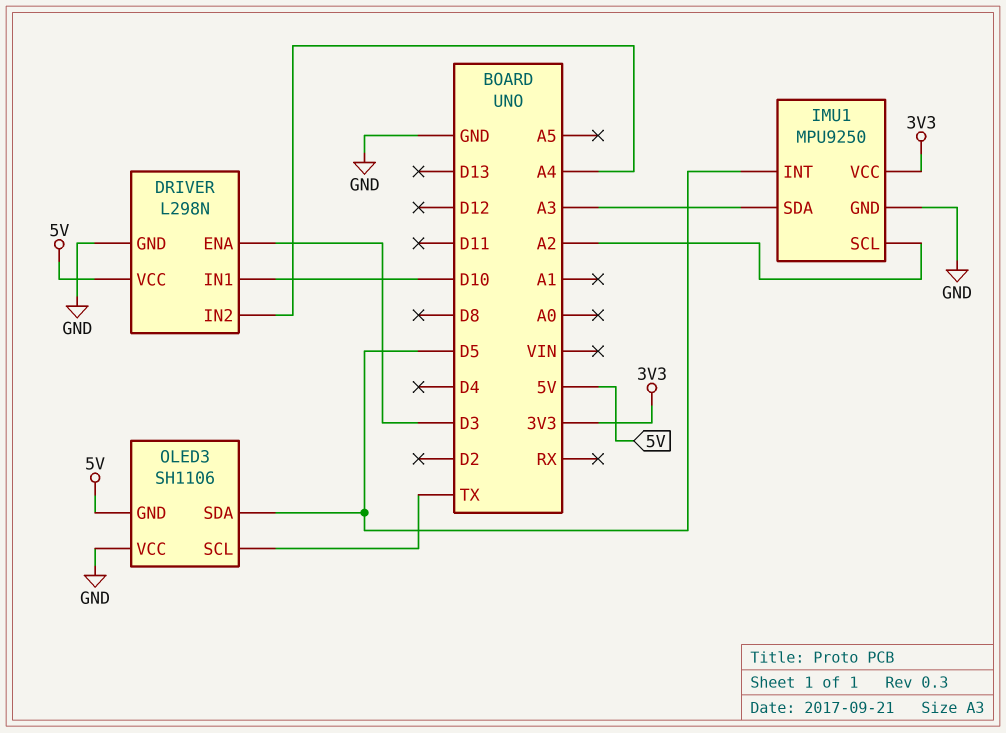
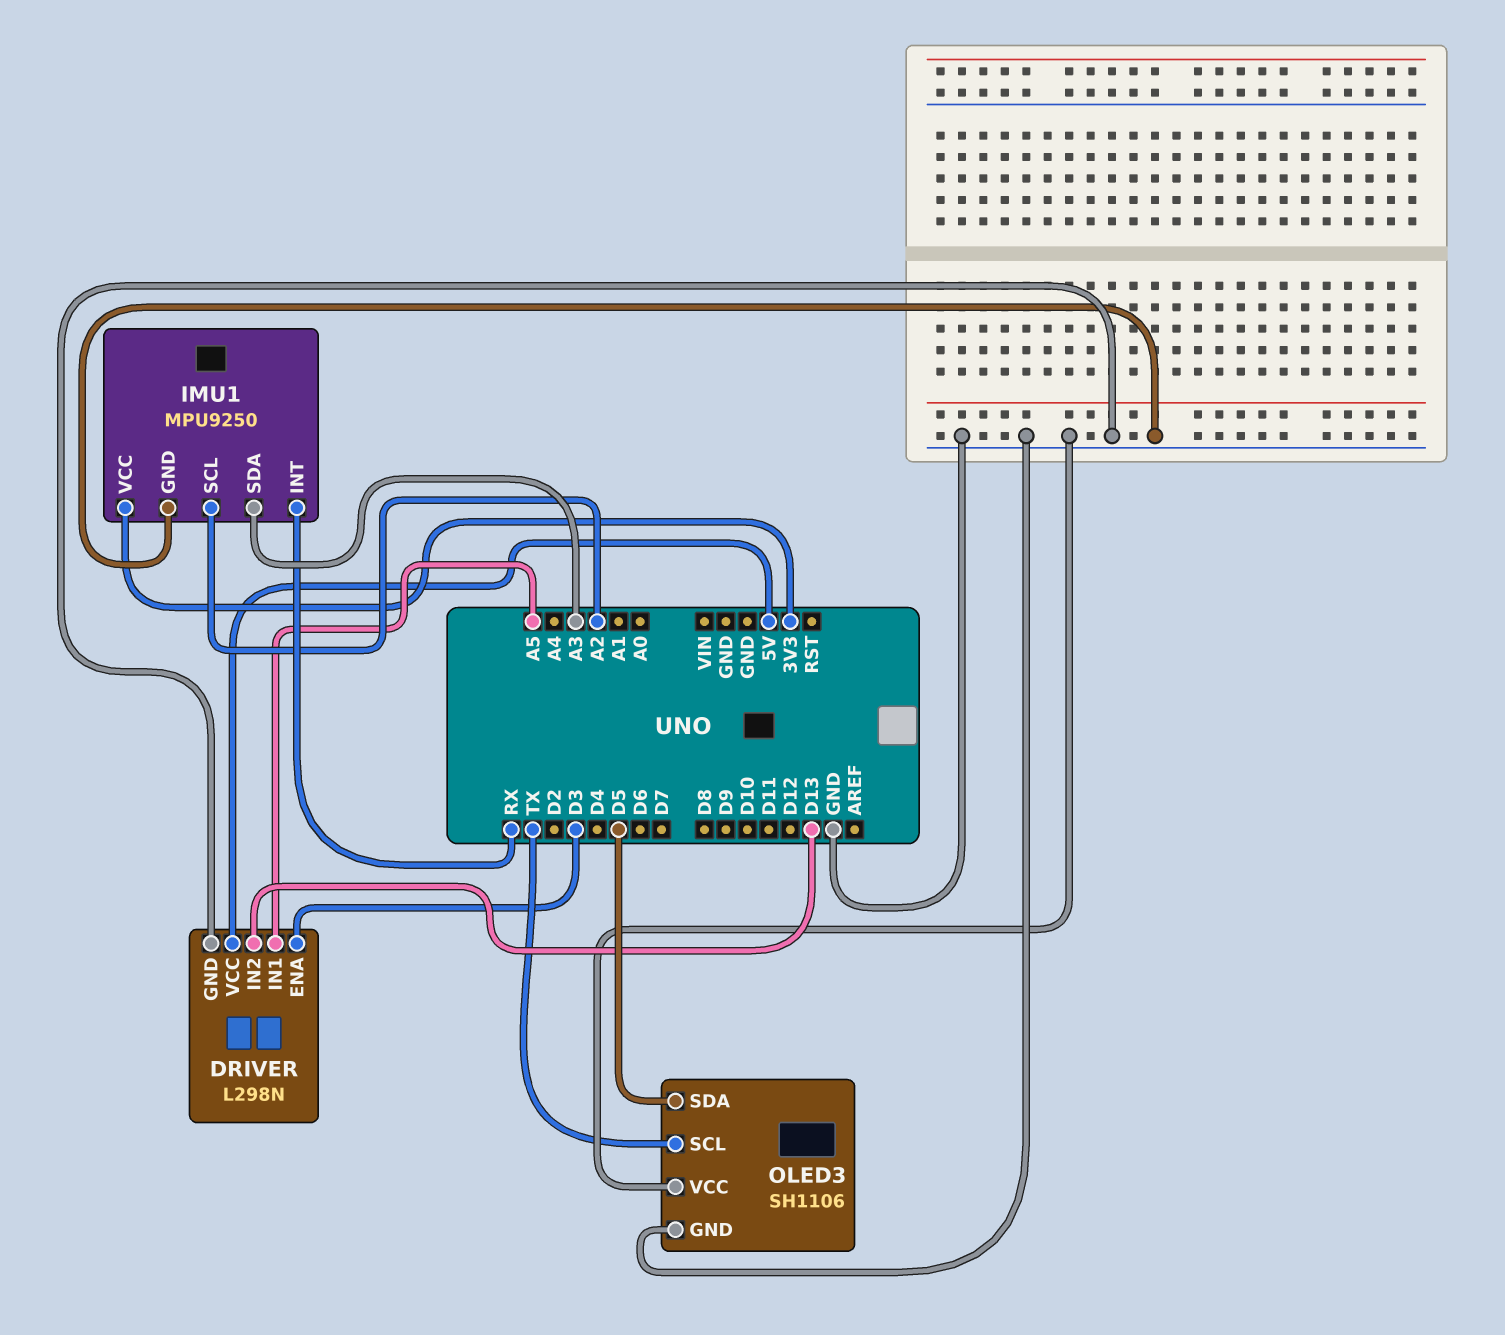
DRIVER pin IN1: D10 -> A5
DRIVER pin IN2: A4 -> D13
IMU1 pin INT: D5 -> RX
OLED3 pin GND: 5V -> GND

